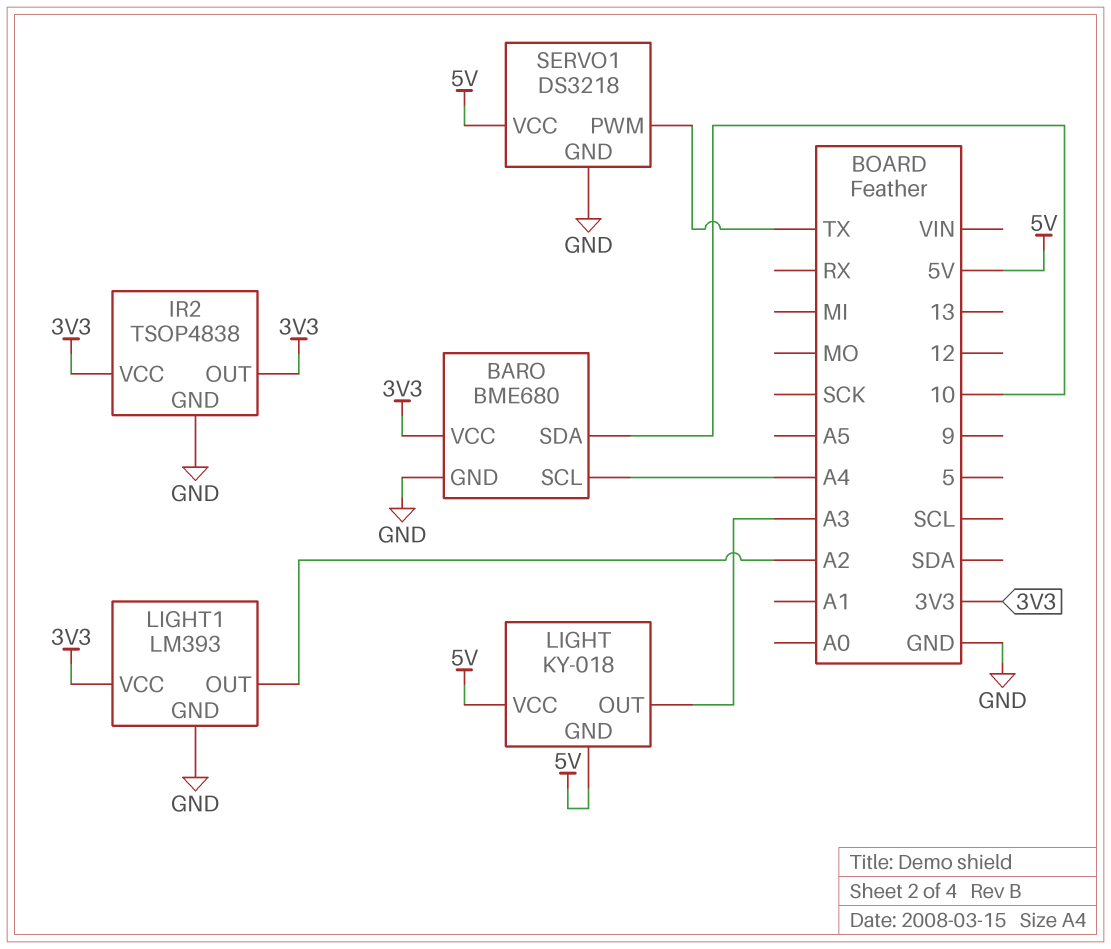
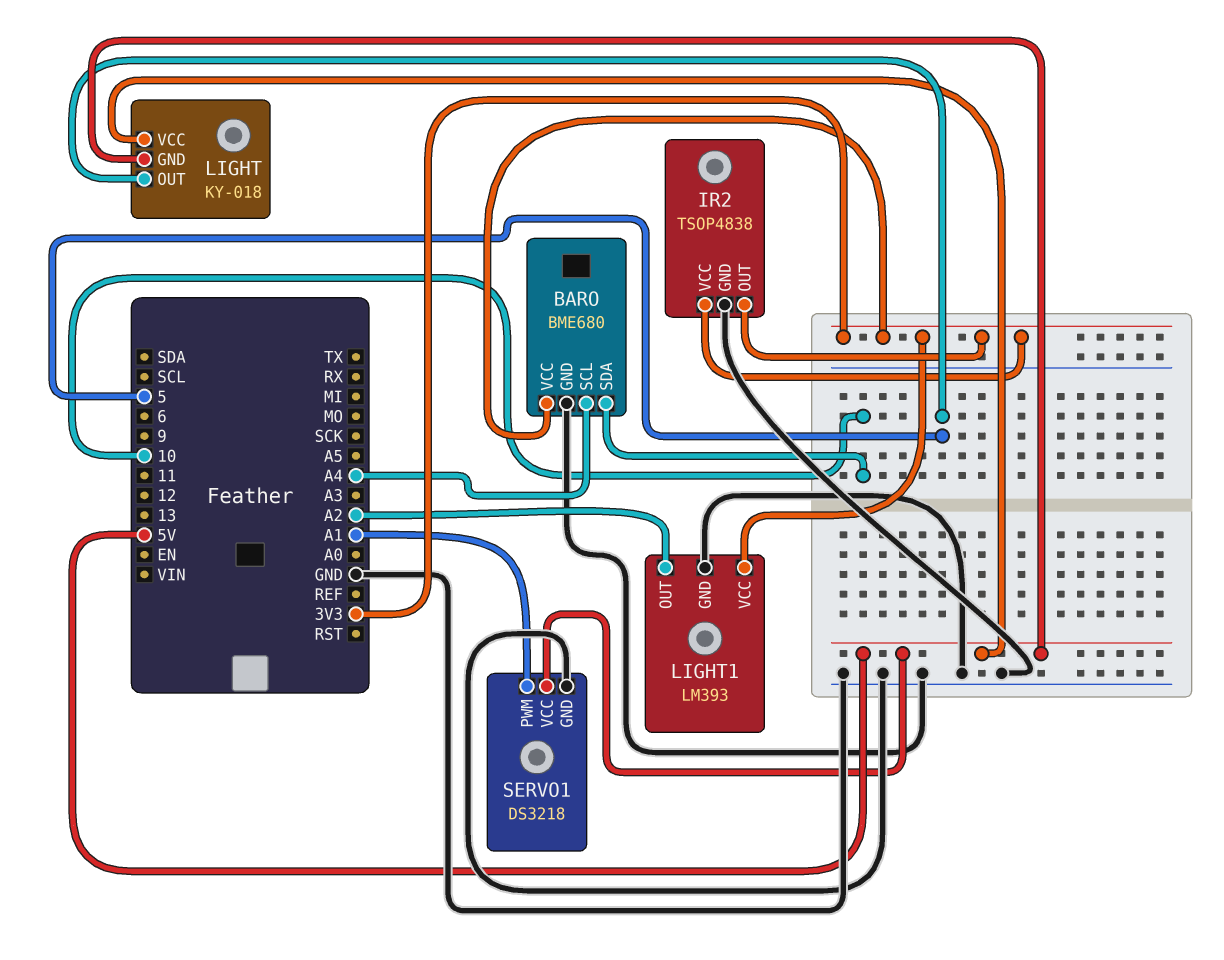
LIGHT pin OUT: A3 -> 5
SERVO1 pin PWM: TX -> A1

